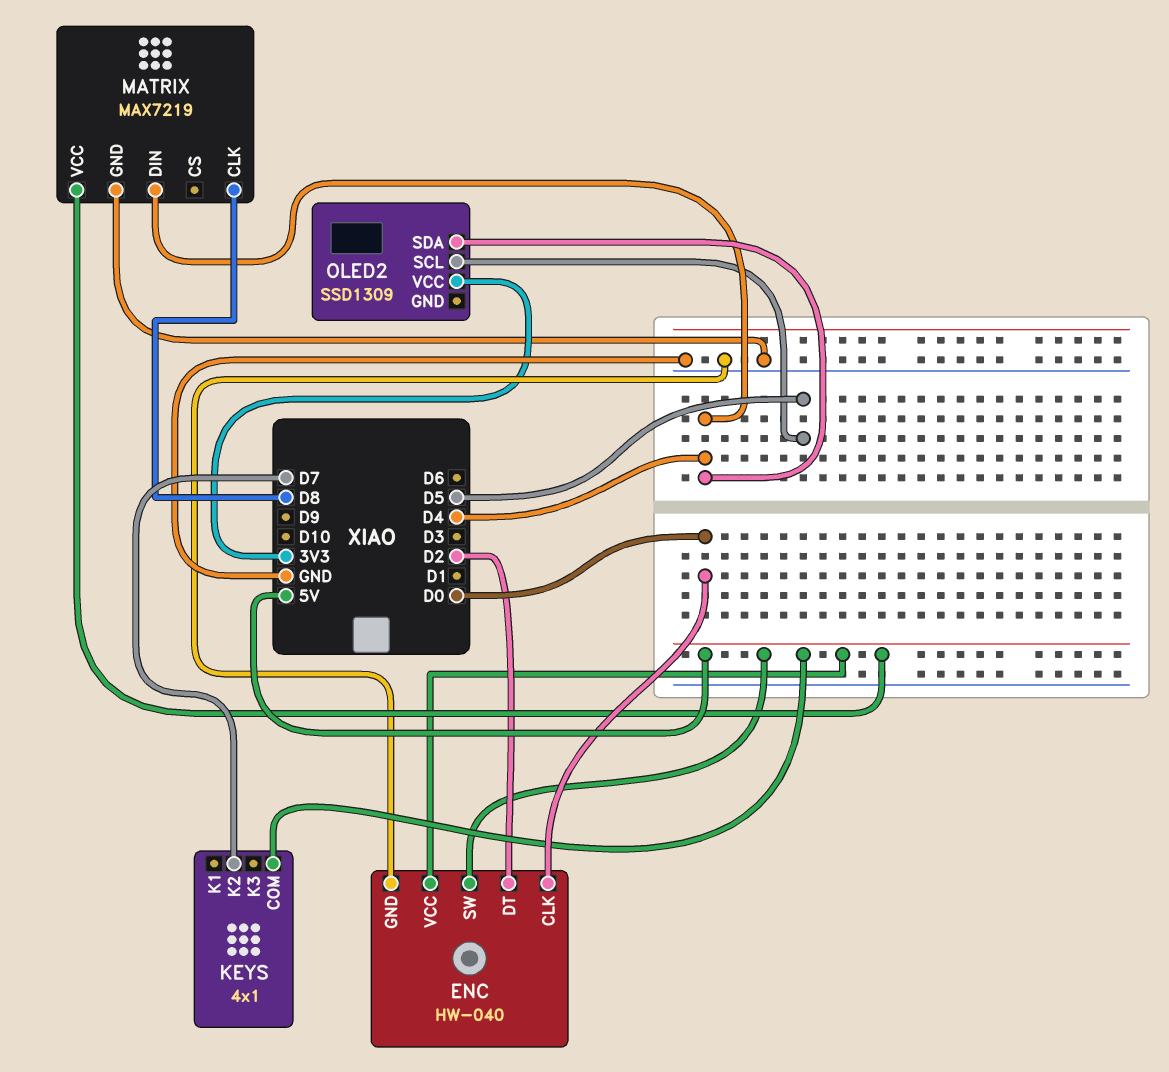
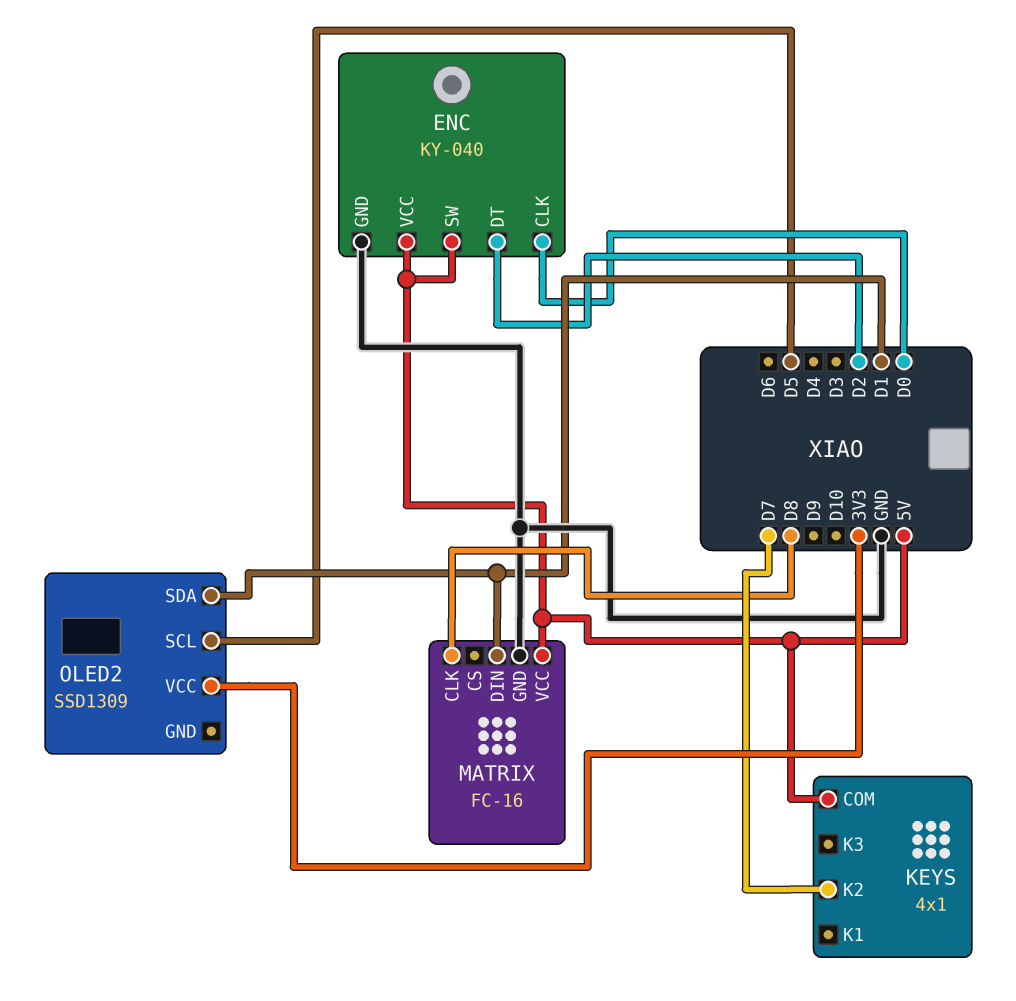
ENC: HW-040 -> KY-040
MATRIX: MAX7219 -> FC-16
MATRIX pin DIN: D4 -> D1
OLED2 pin SDA: D4 -> D1

